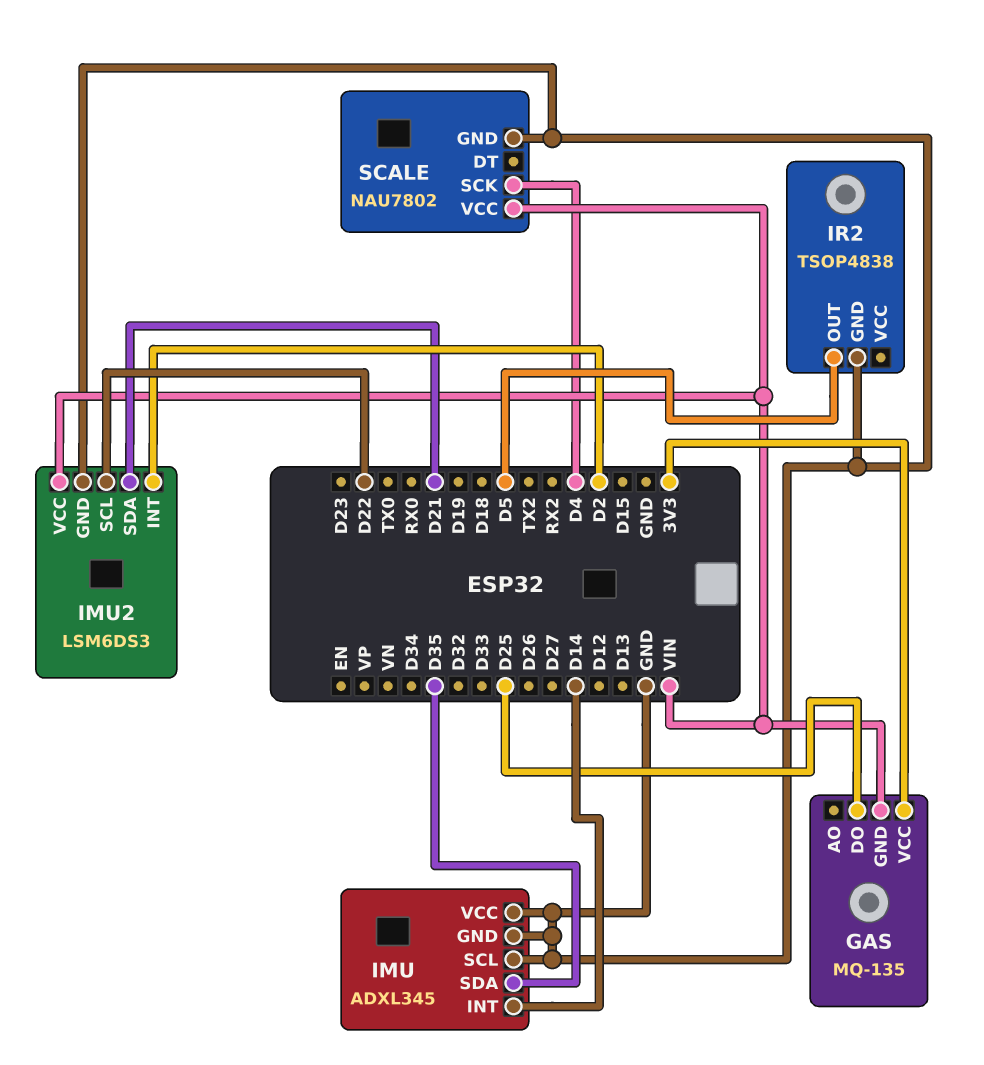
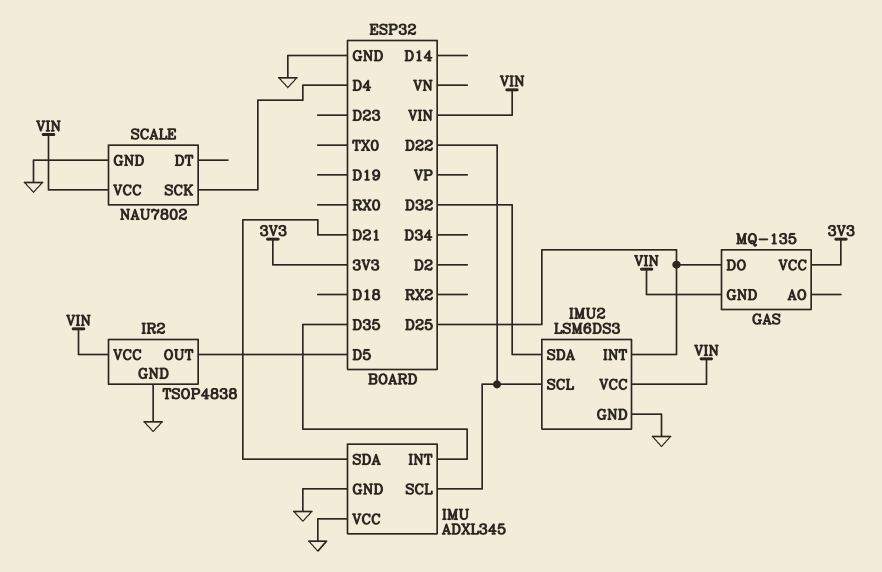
IMU pin INT: D14 -> D35
IMU pin SCL: GND -> D22
IMU pin SDA: D35 -> D21
IMU2 pin INT: D2 -> D25
IMU2 pin SDA: D21 -> D32
IR2 pin VCC: none -> VIN

